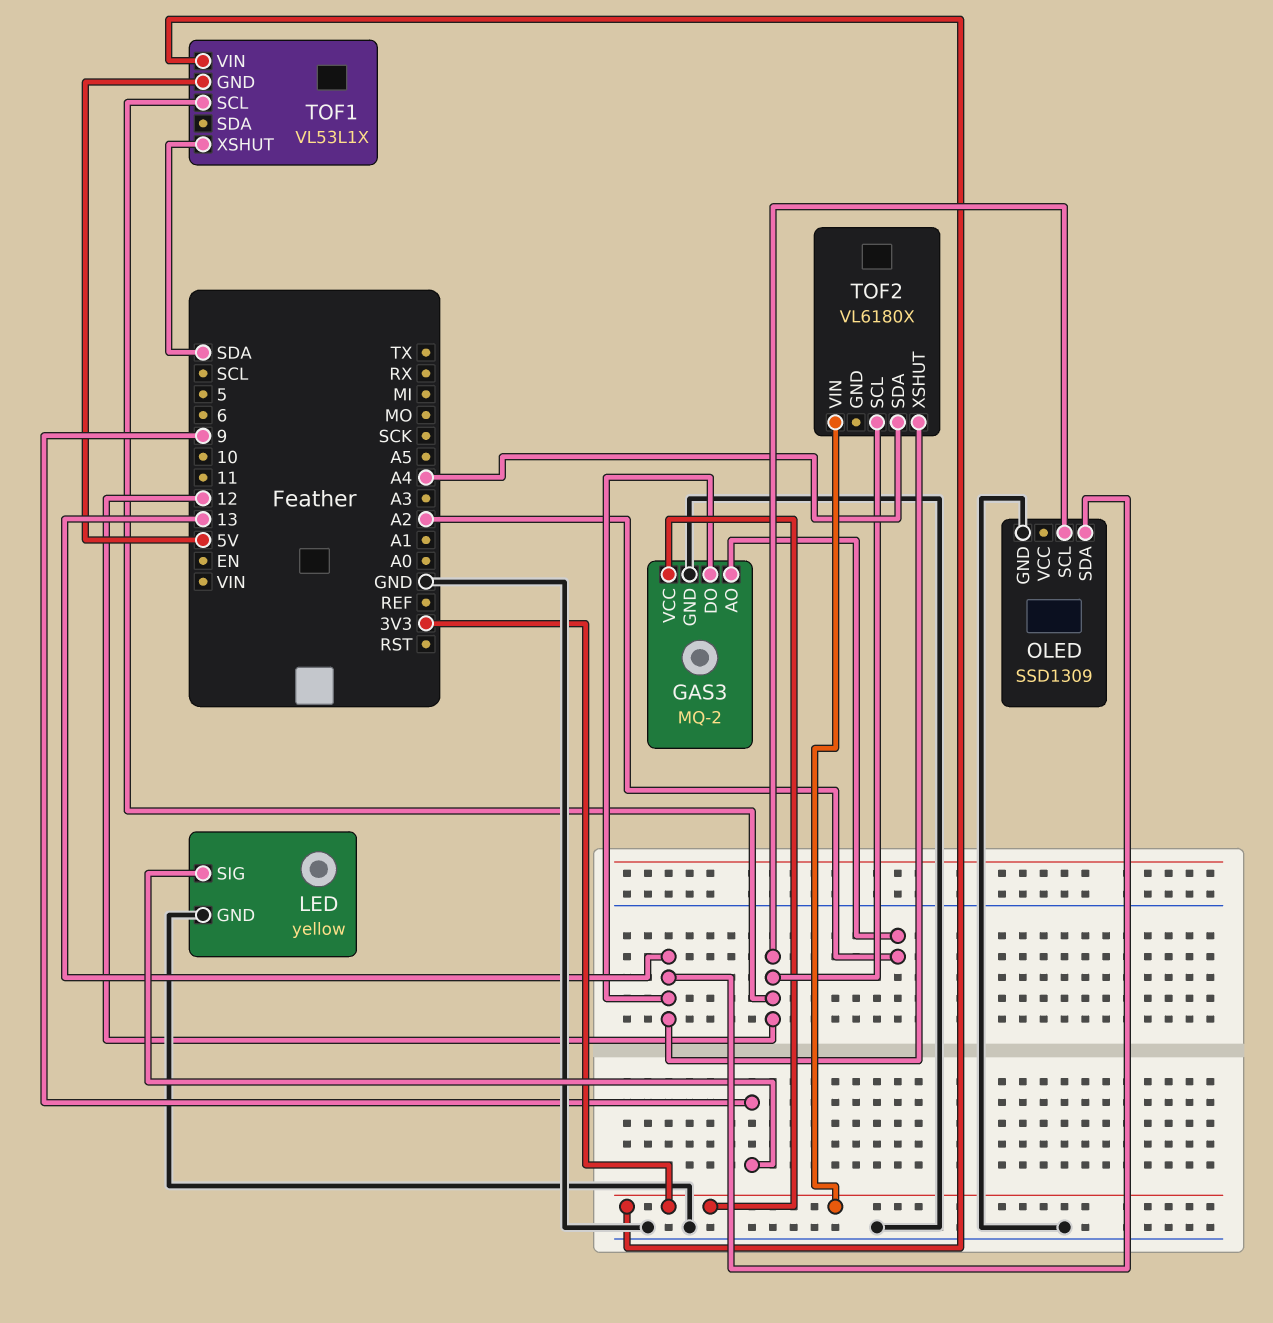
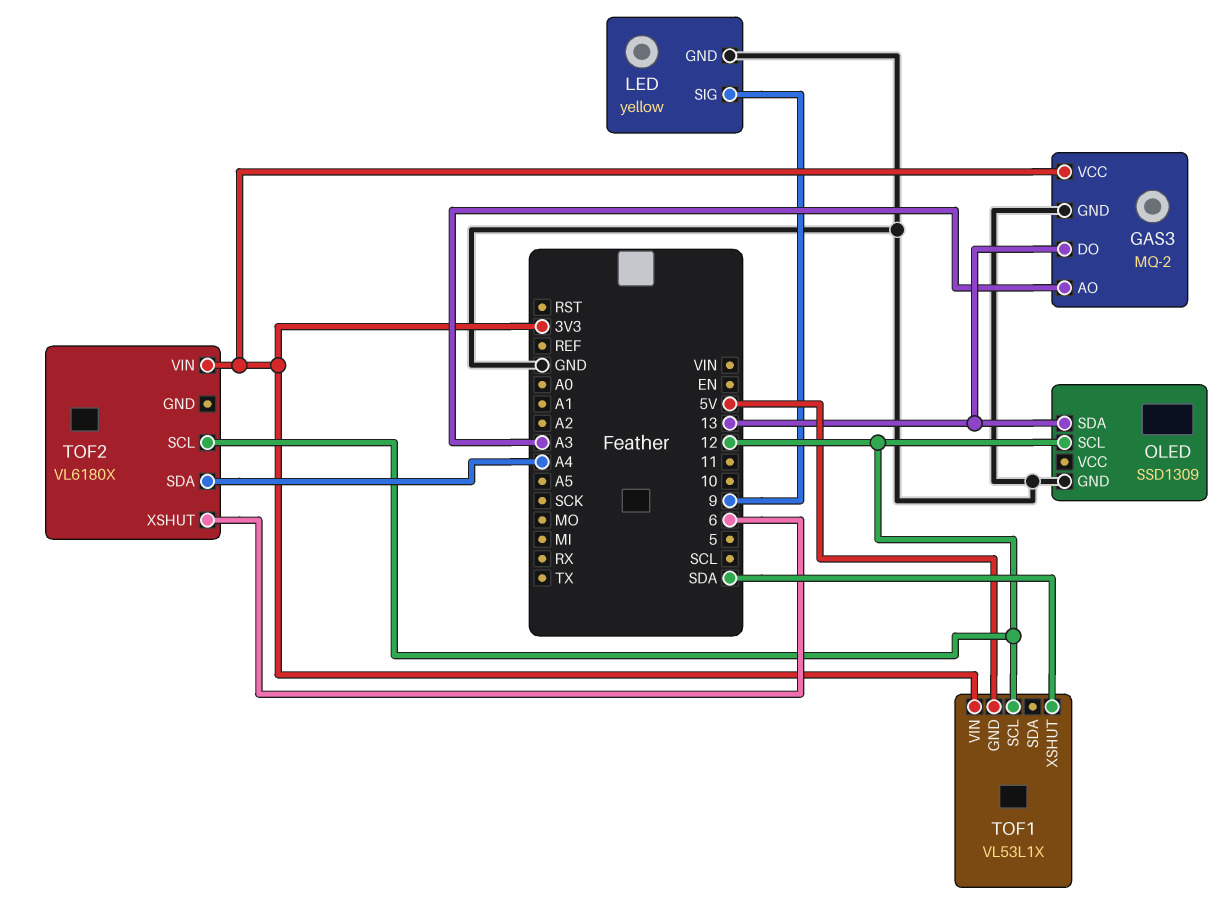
GAS3 pin AO: A2 -> A3
TOF2 pin XSHUT: 13 -> 6

